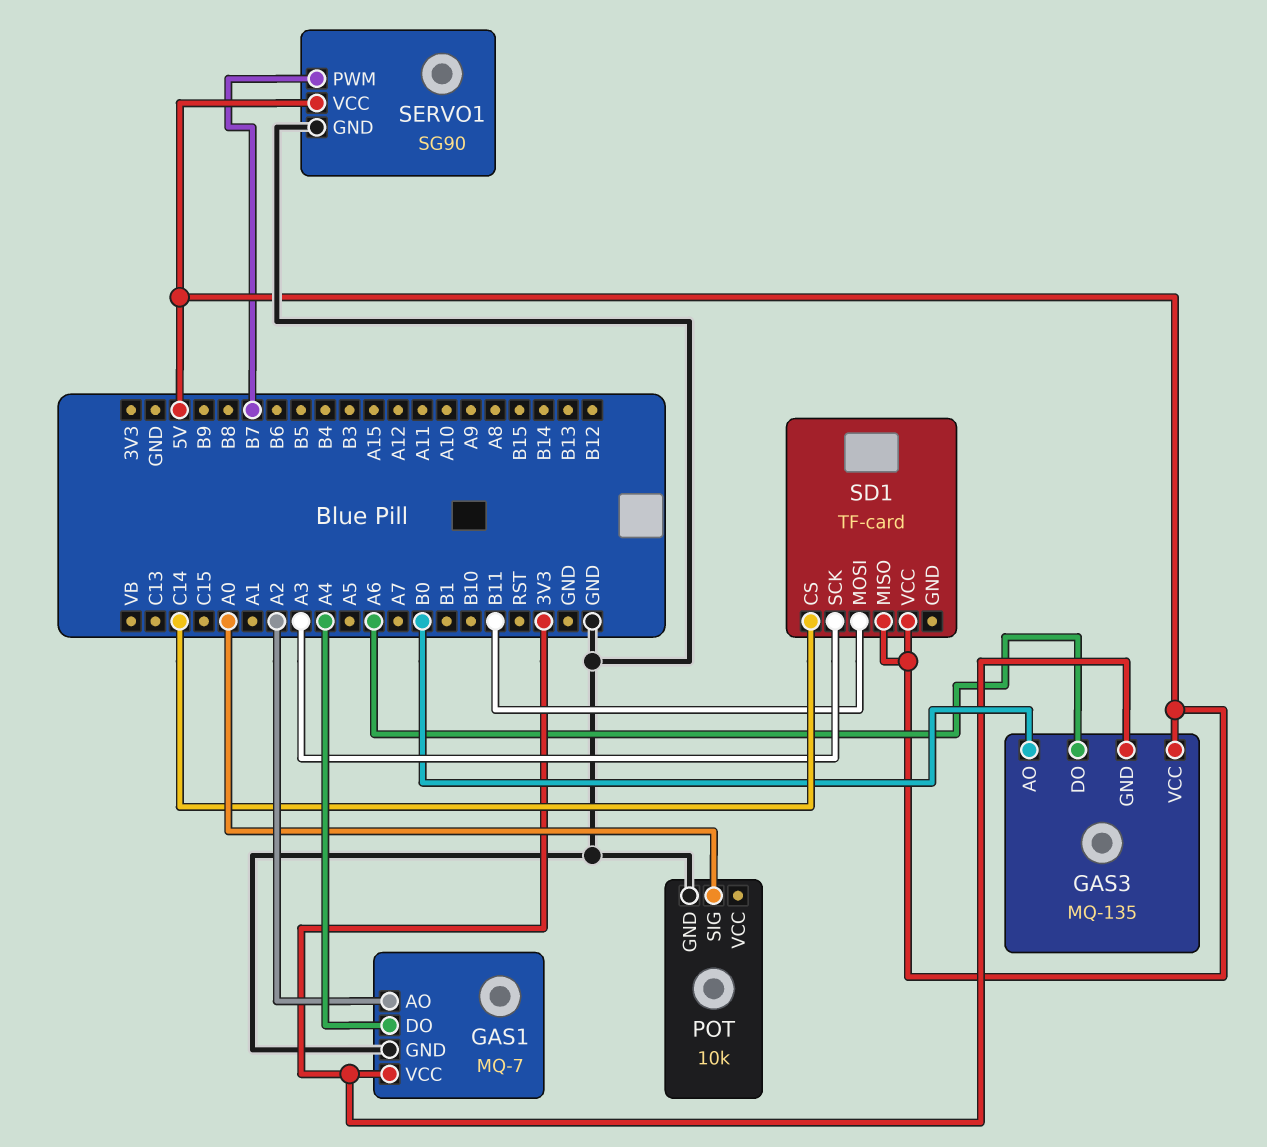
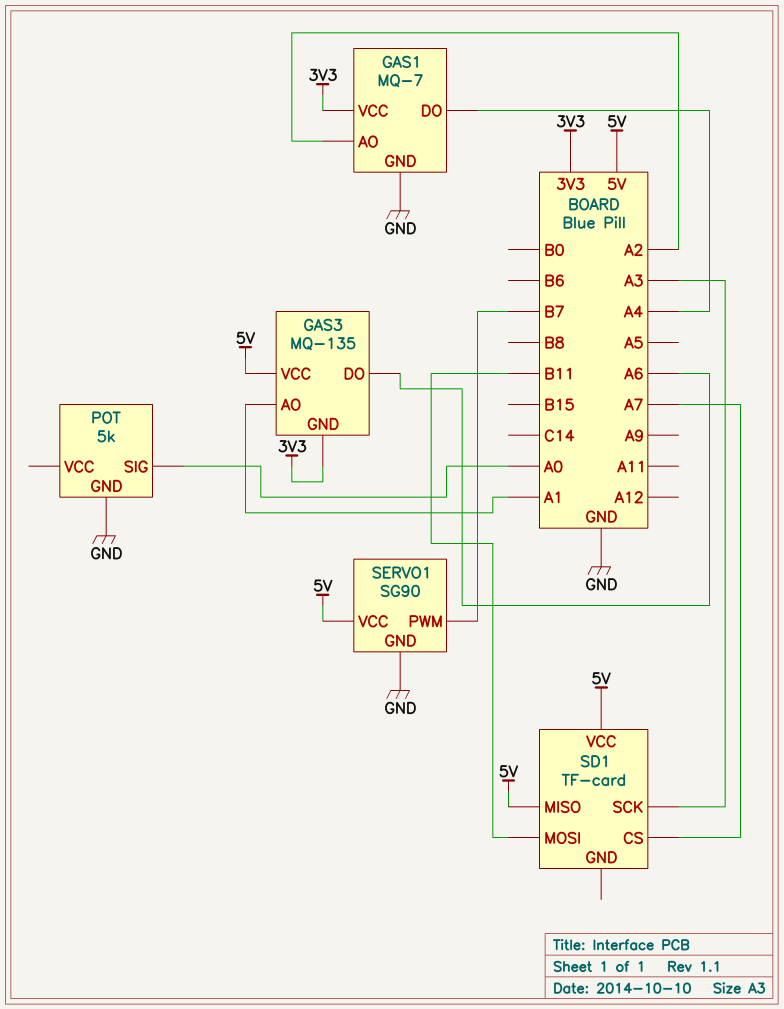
GAS3 pin AO: B0 -> A1
POT: 10k -> 5k
SD1 pin CS: C14 -> A7

